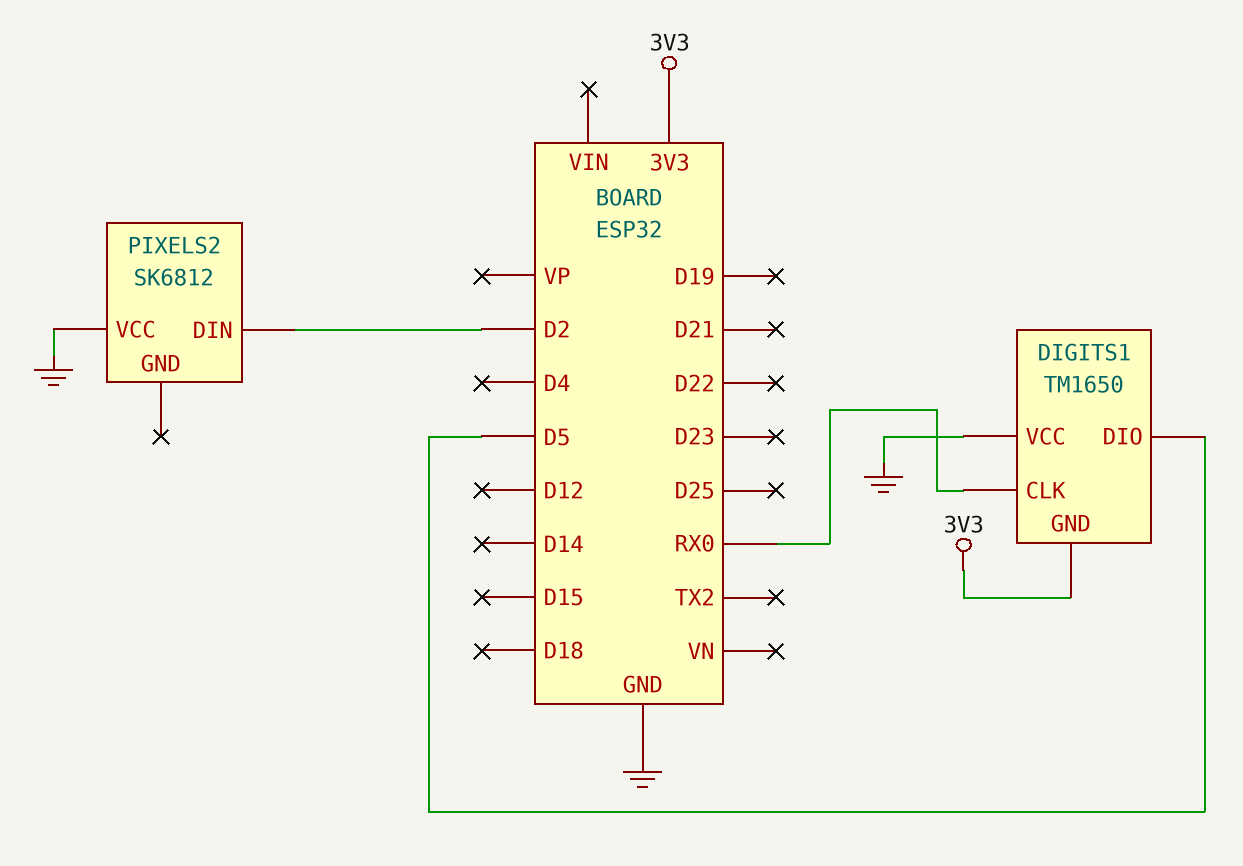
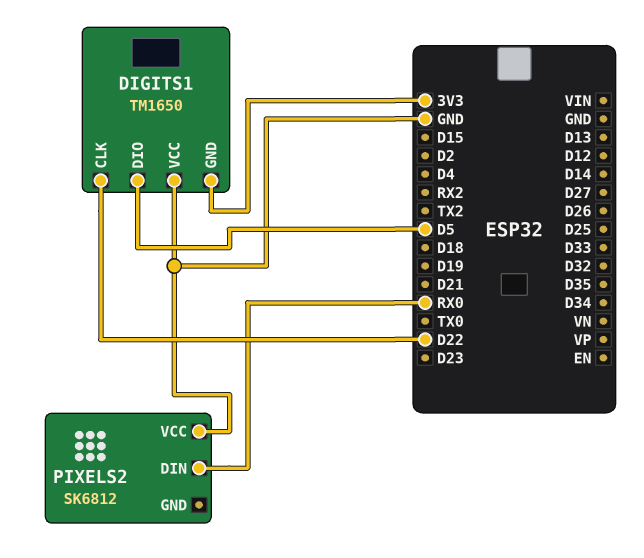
DIGITS1 pin CLK: RX0 -> D22
PIXELS2 pin DIN: D2 -> RX0

